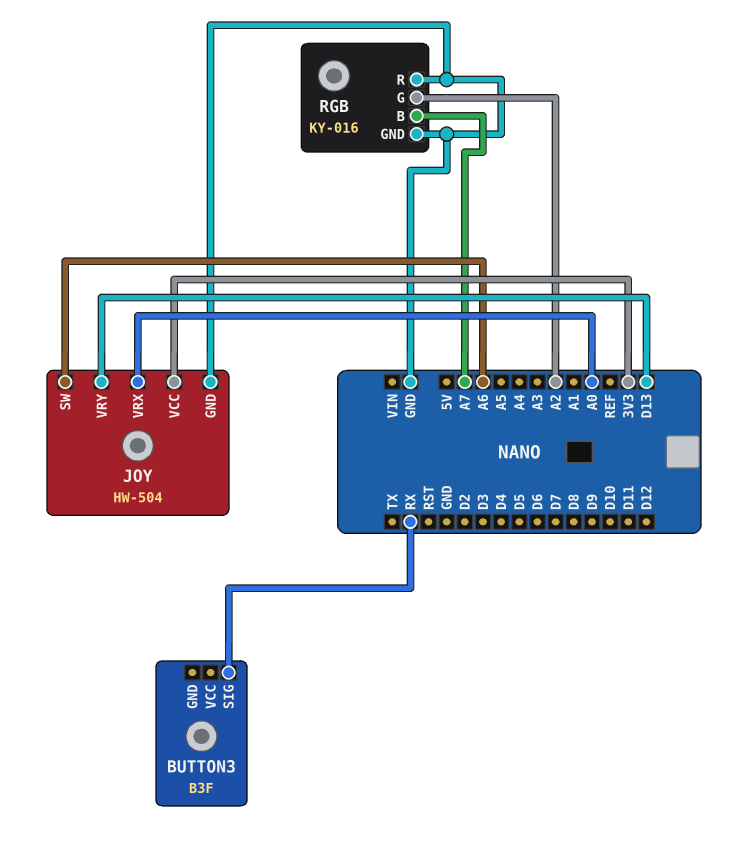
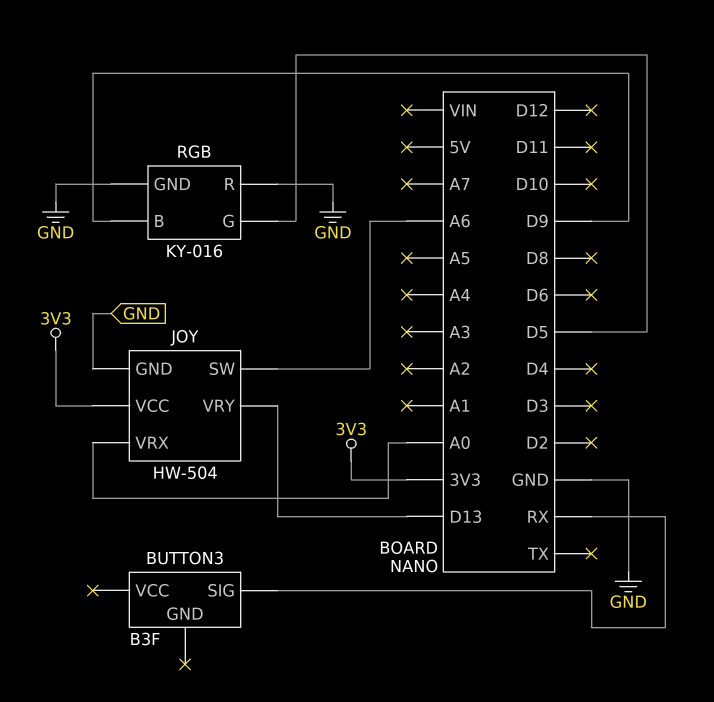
RGB pin B: A7 -> D9
RGB pin G: A2 -> D5

